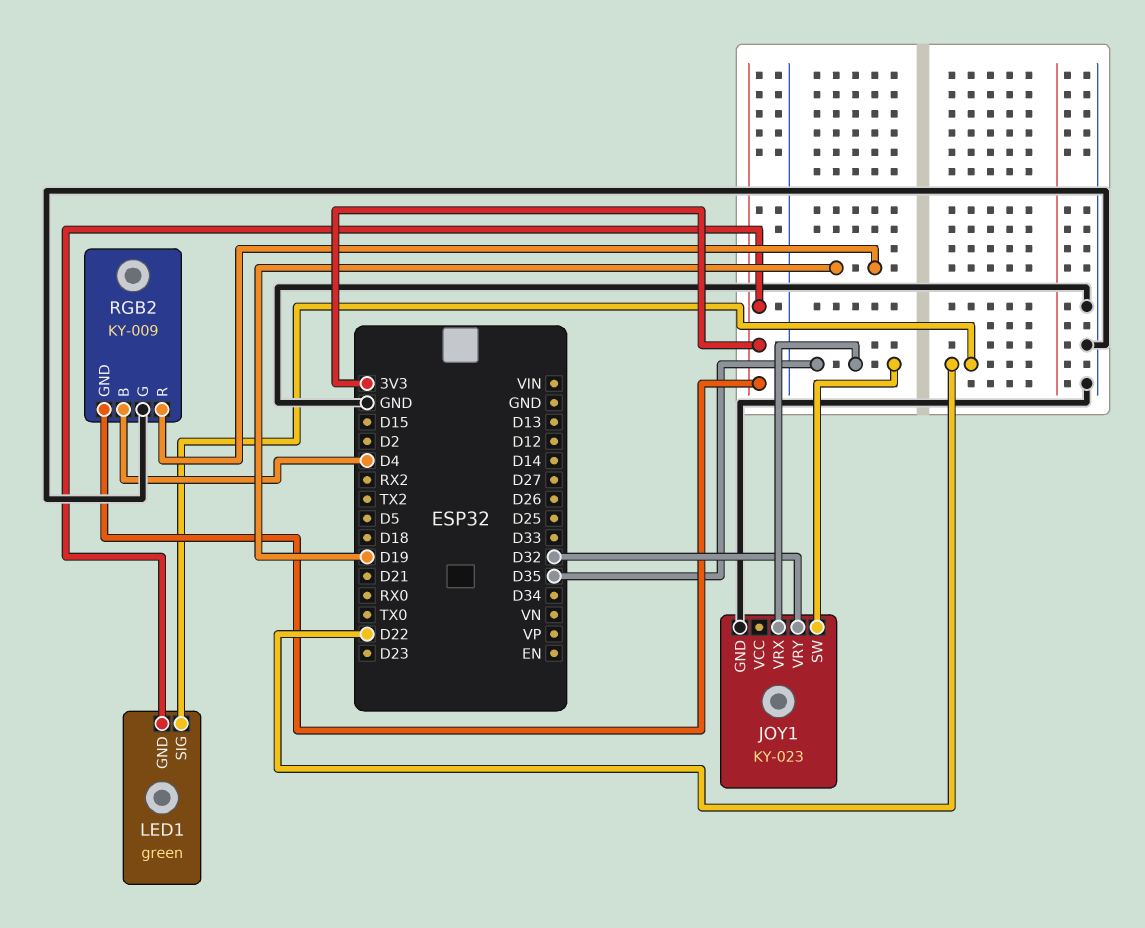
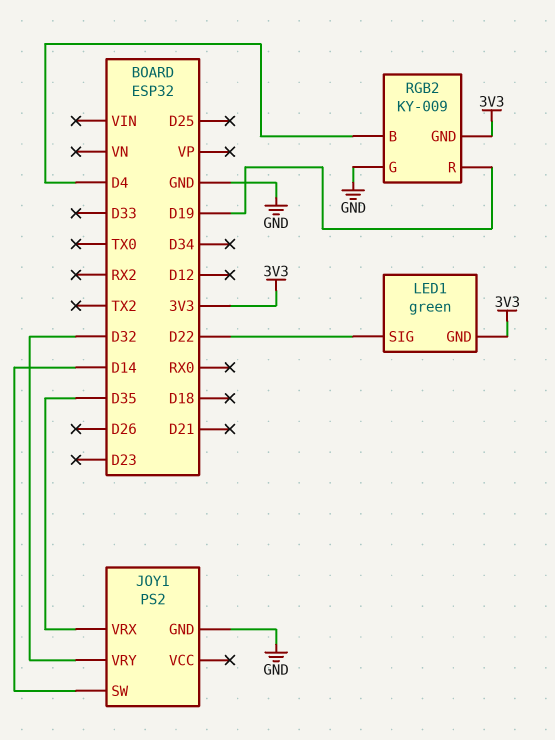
JOY1: KY-023 -> PS2
JOY1 pin SW: D35 -> D14

